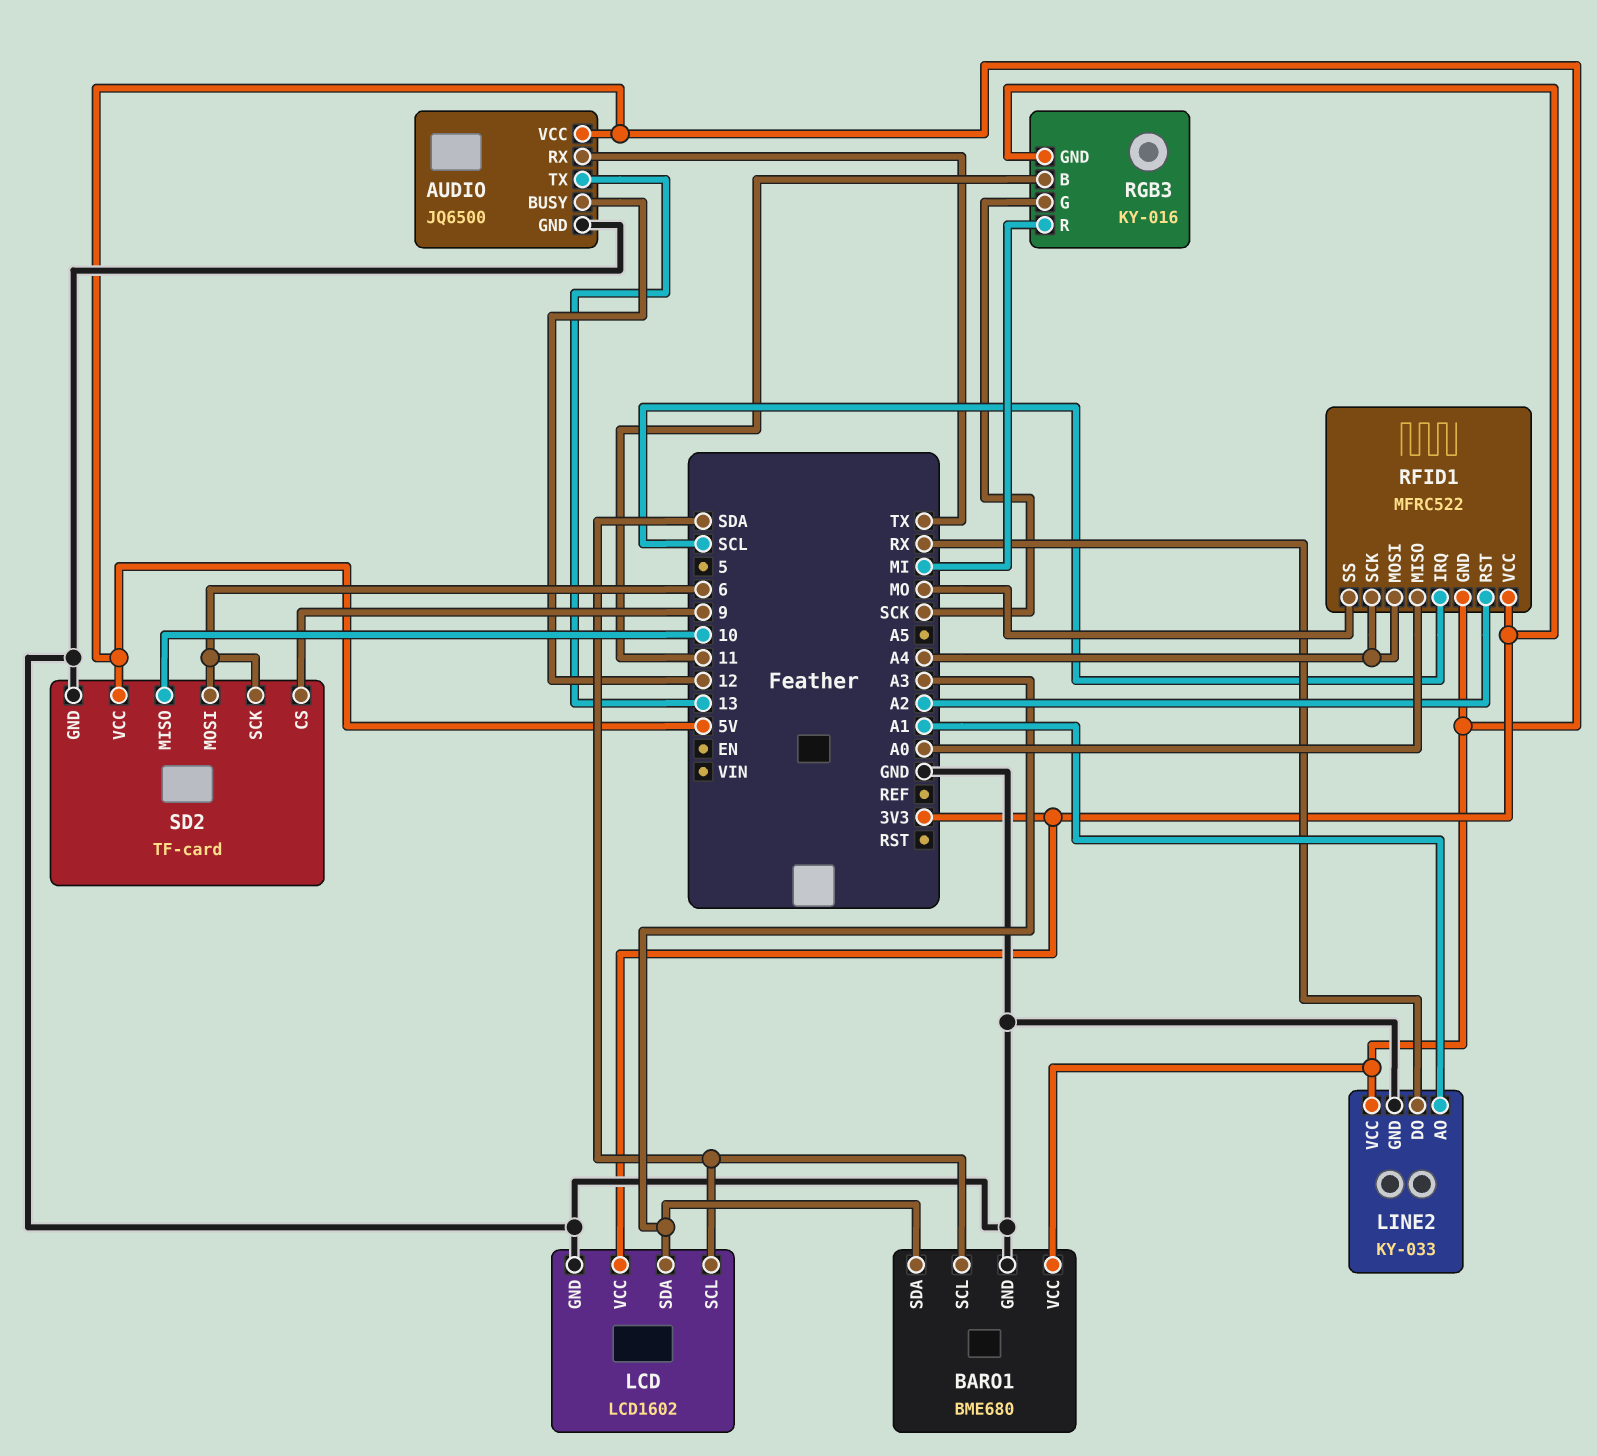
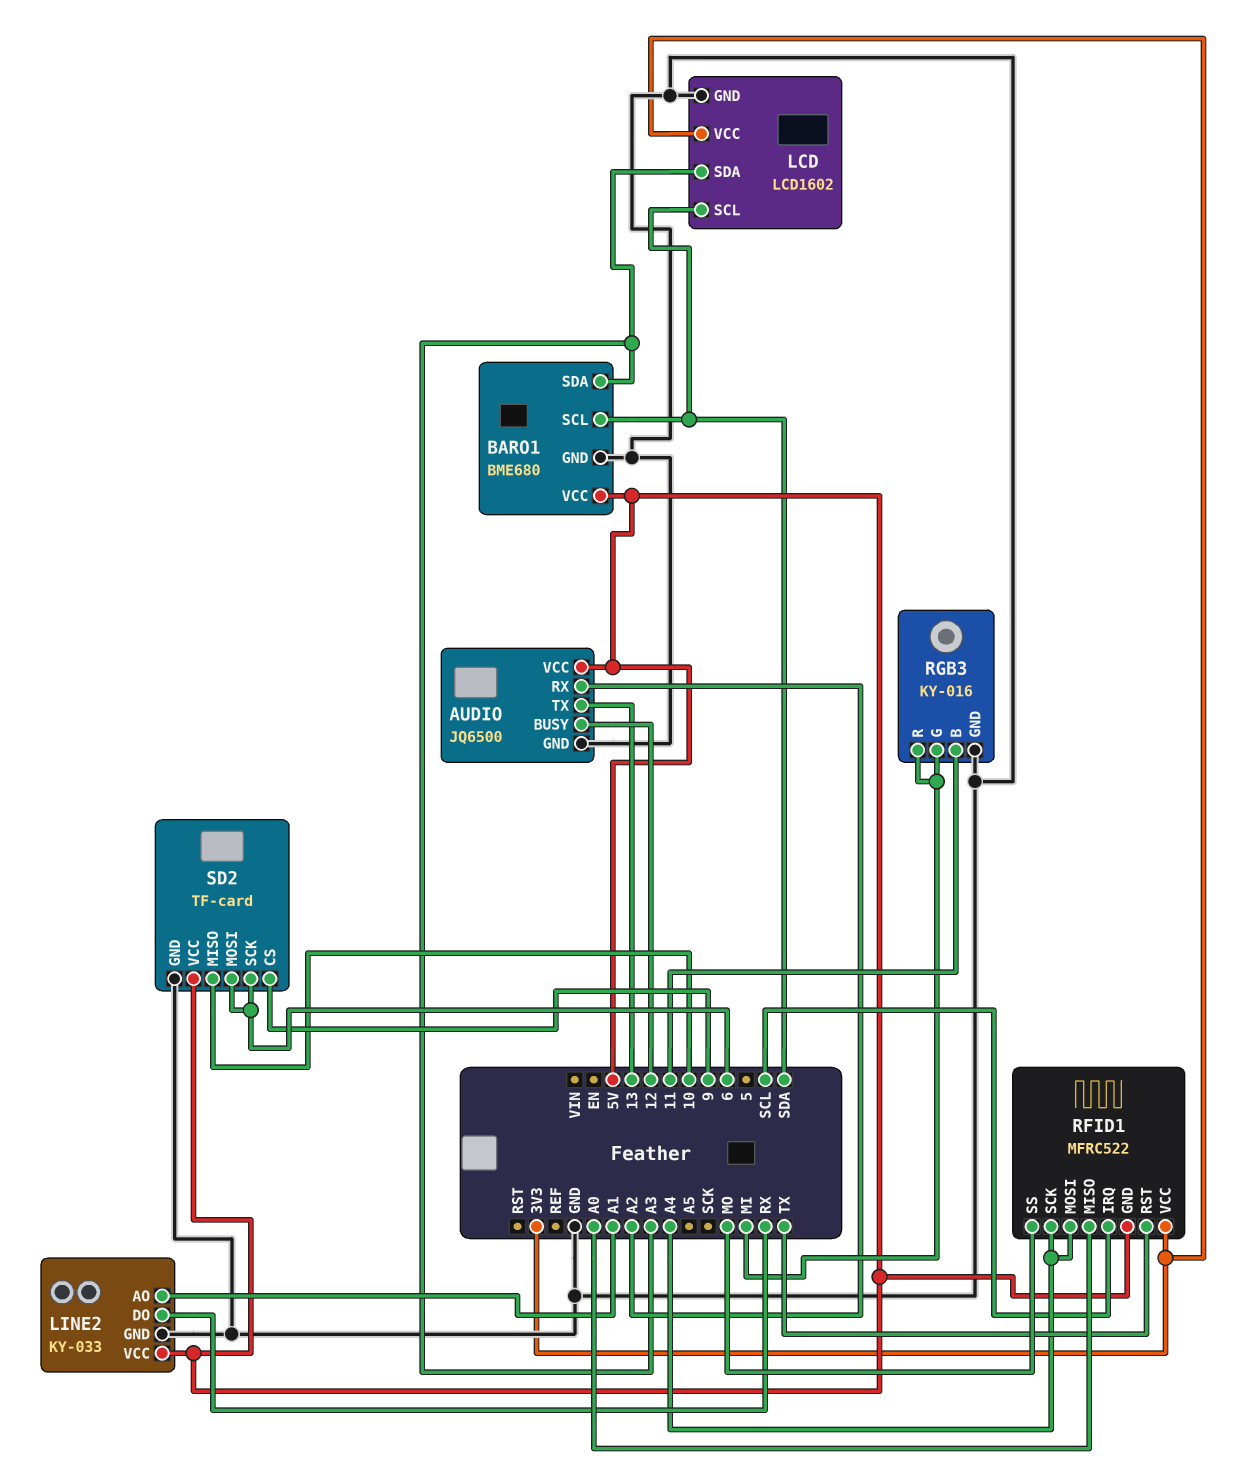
AUDIO pin RX: TX -> A2
RFID1 pin RST: A2 -> TX
RGB3 pin G: SCK -> MI
RGB3 pin GND: 3V3 -> GND

